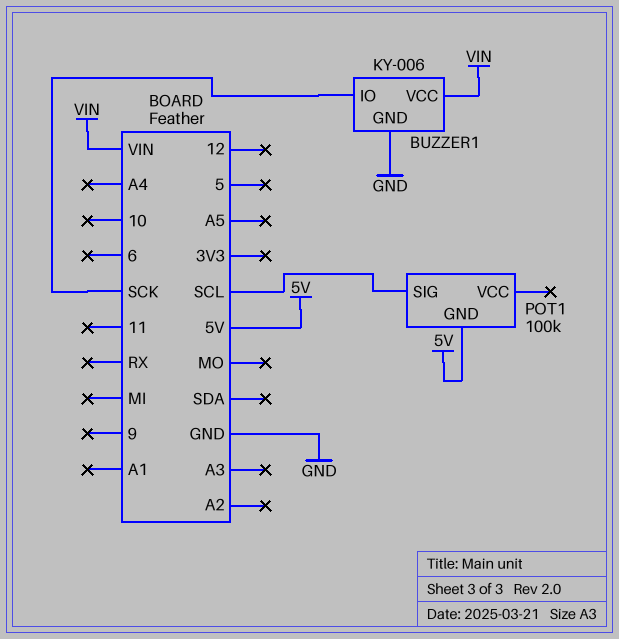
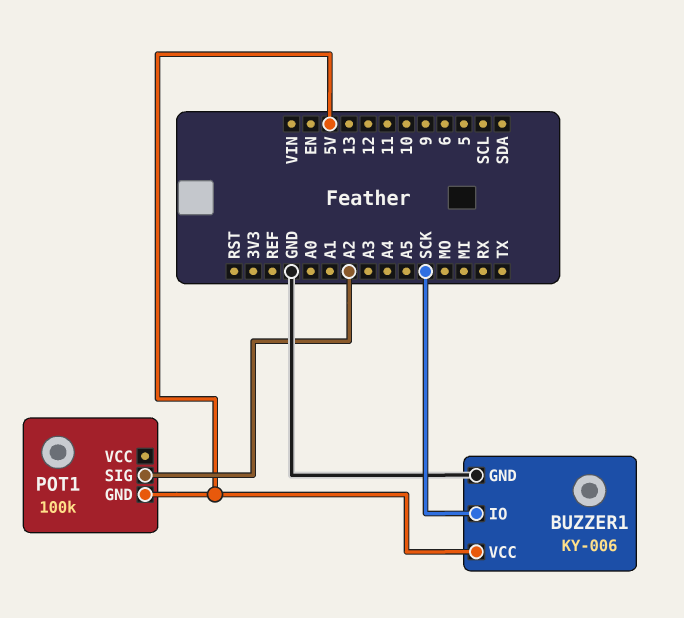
BUZZER1 pin VCC: VIN -> 5V
POT1 pin SIG: SCL -> A2

